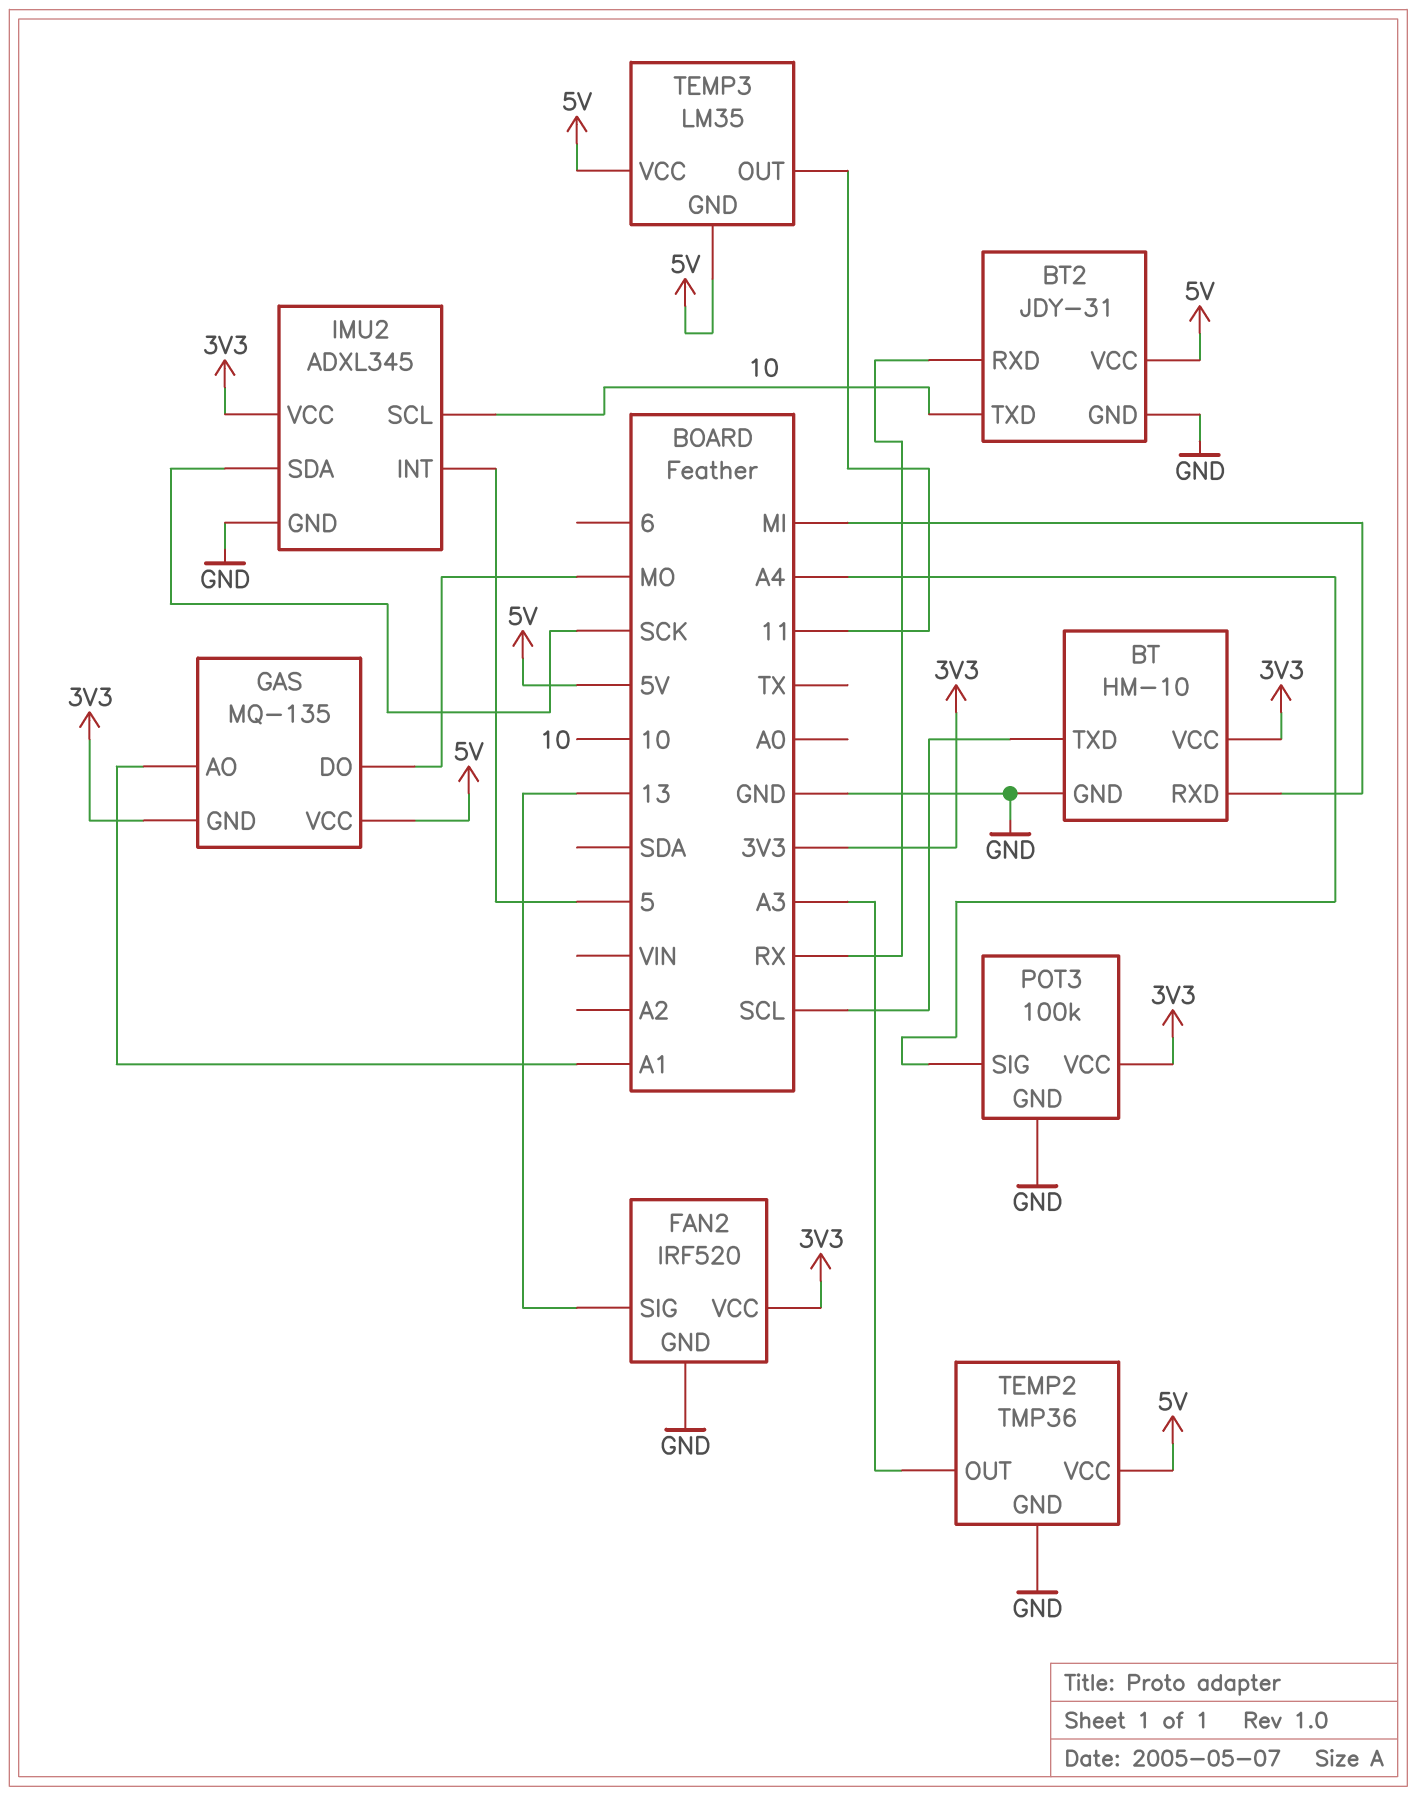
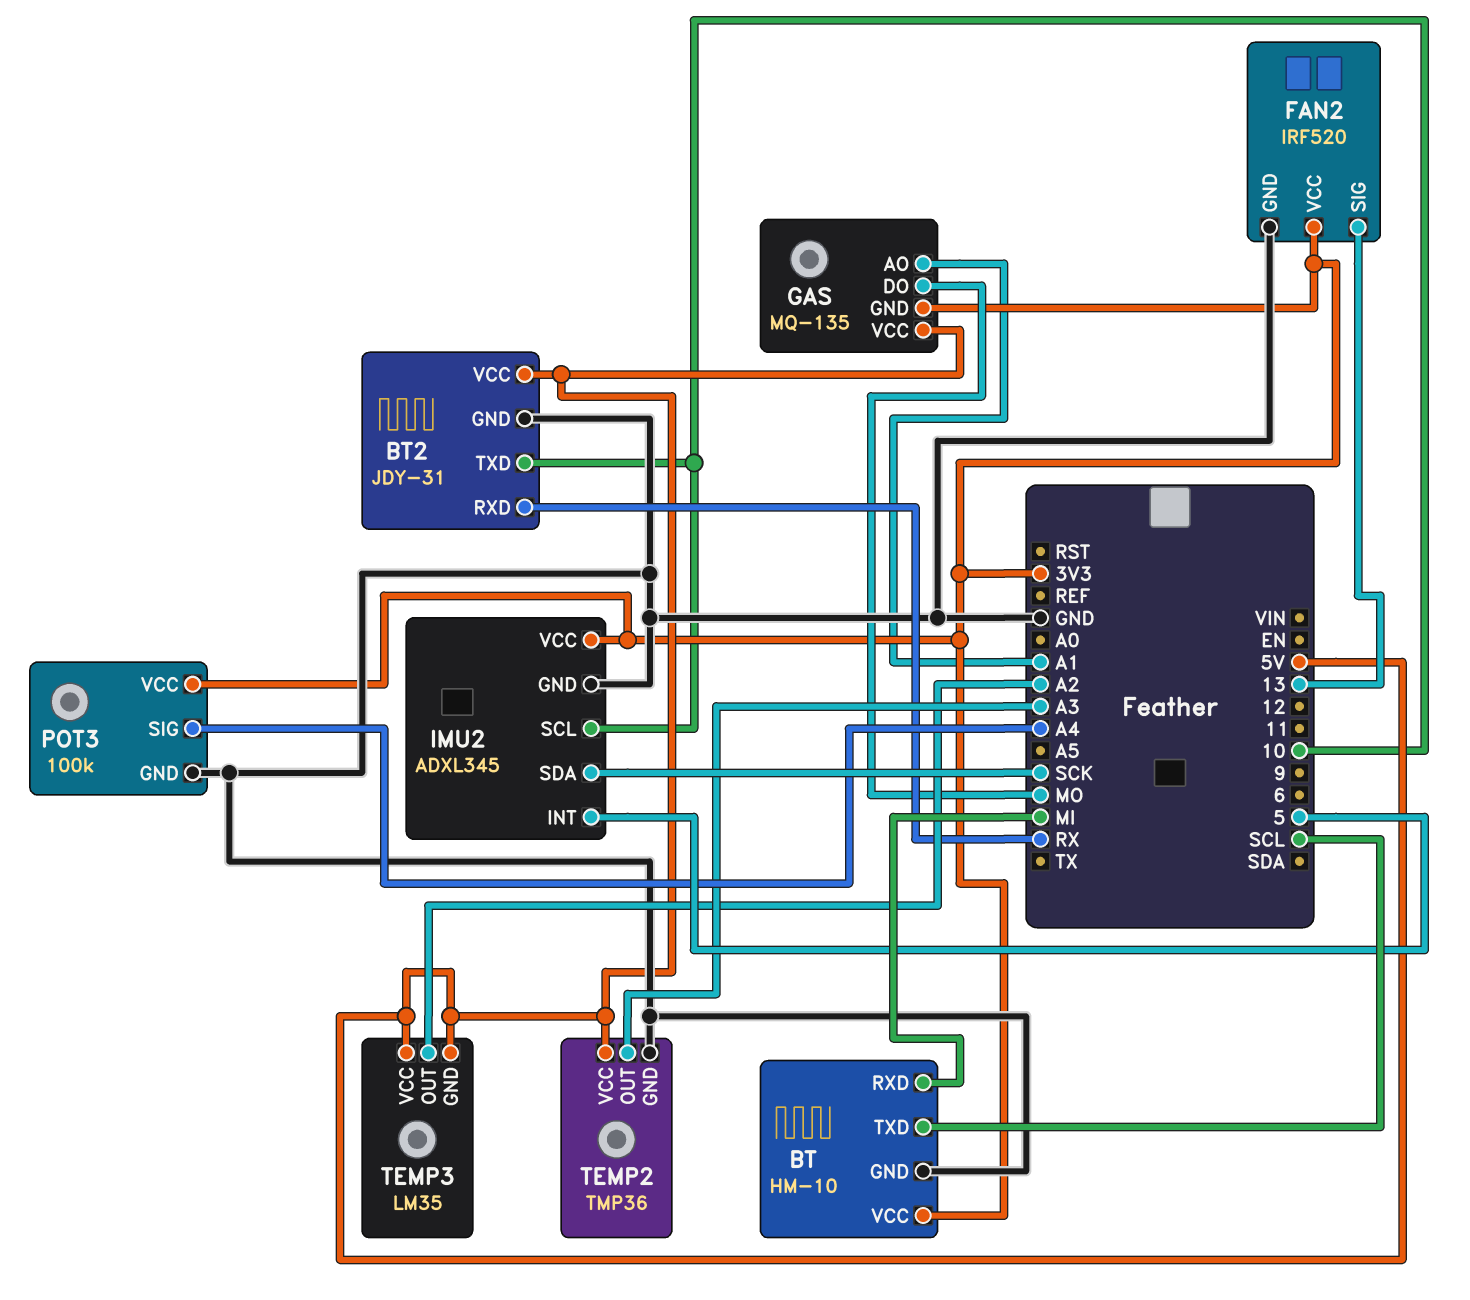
TEMP3 pin OUT: 11 -> A2

